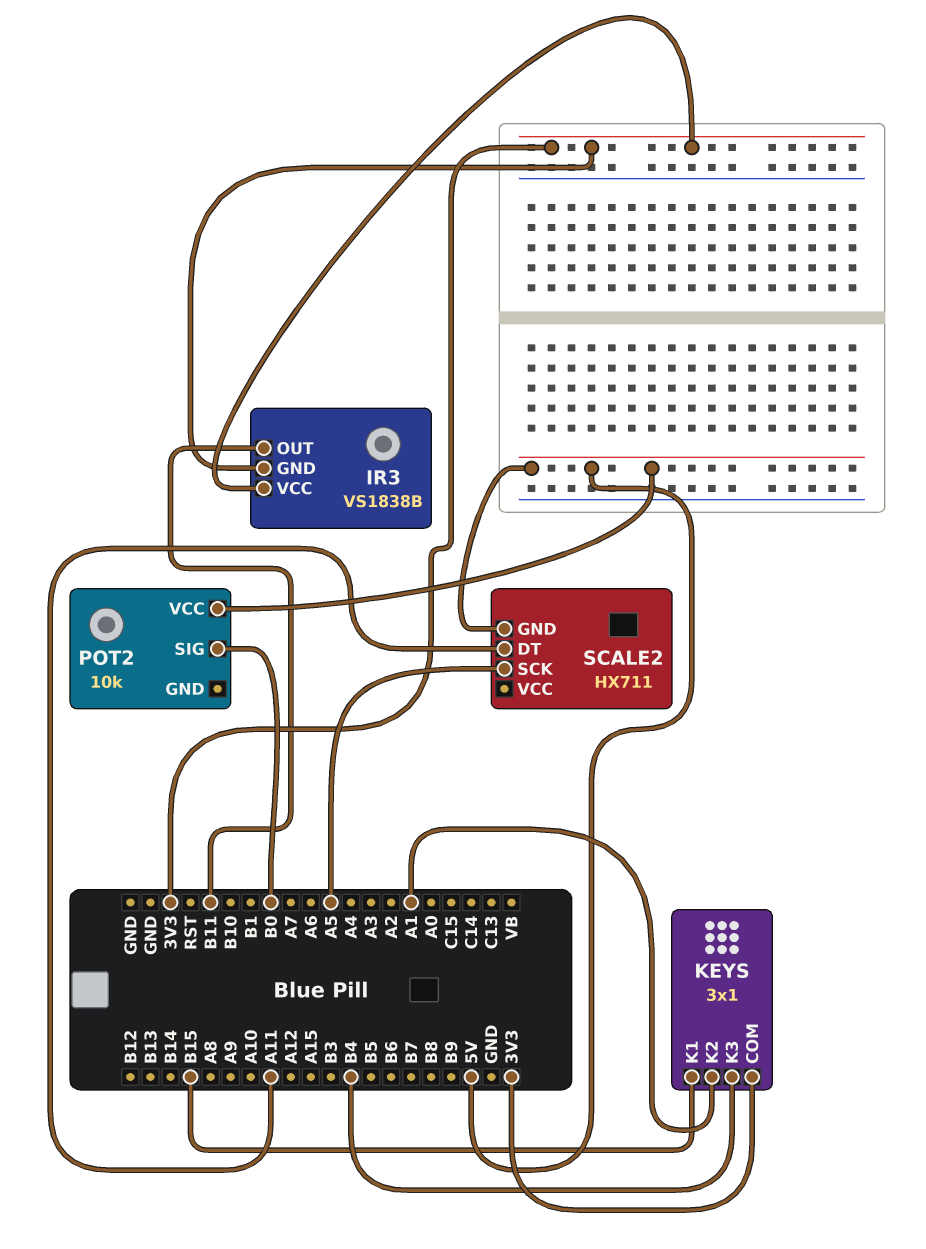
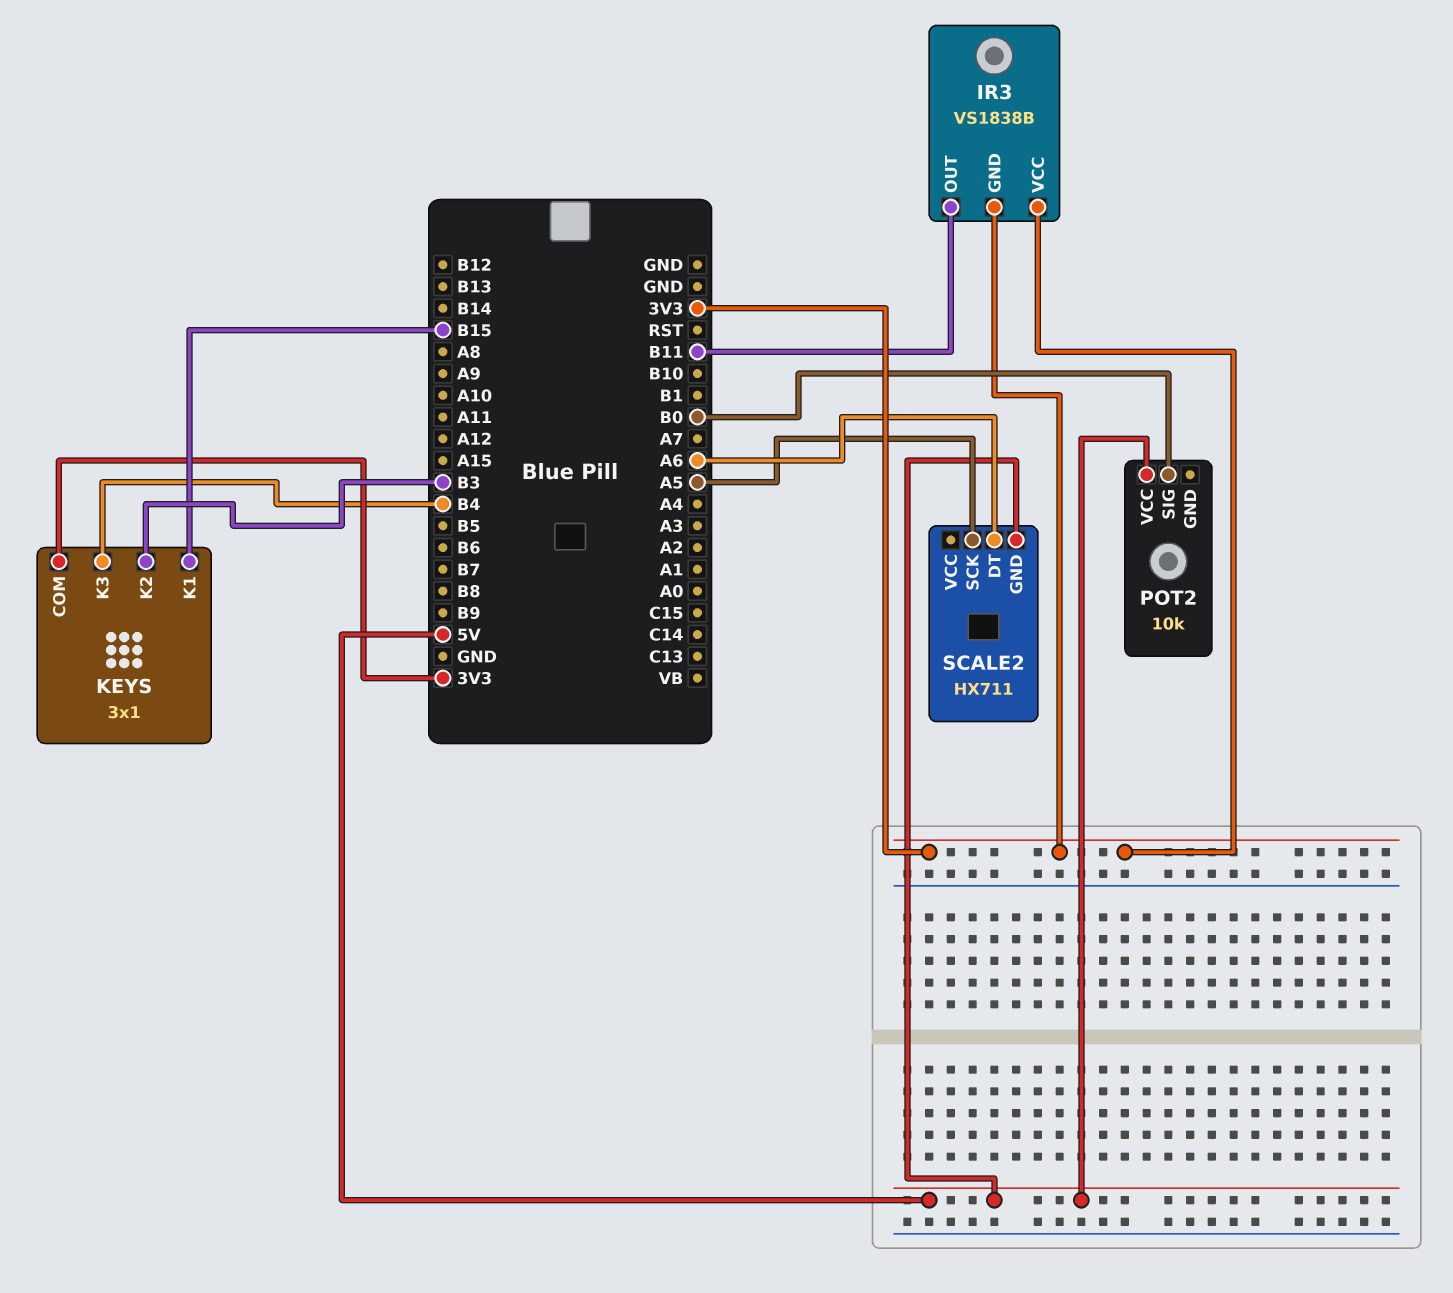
KEYS pin K2: A1 -> B3
SCALE2 pin DT: A11 -> A6

